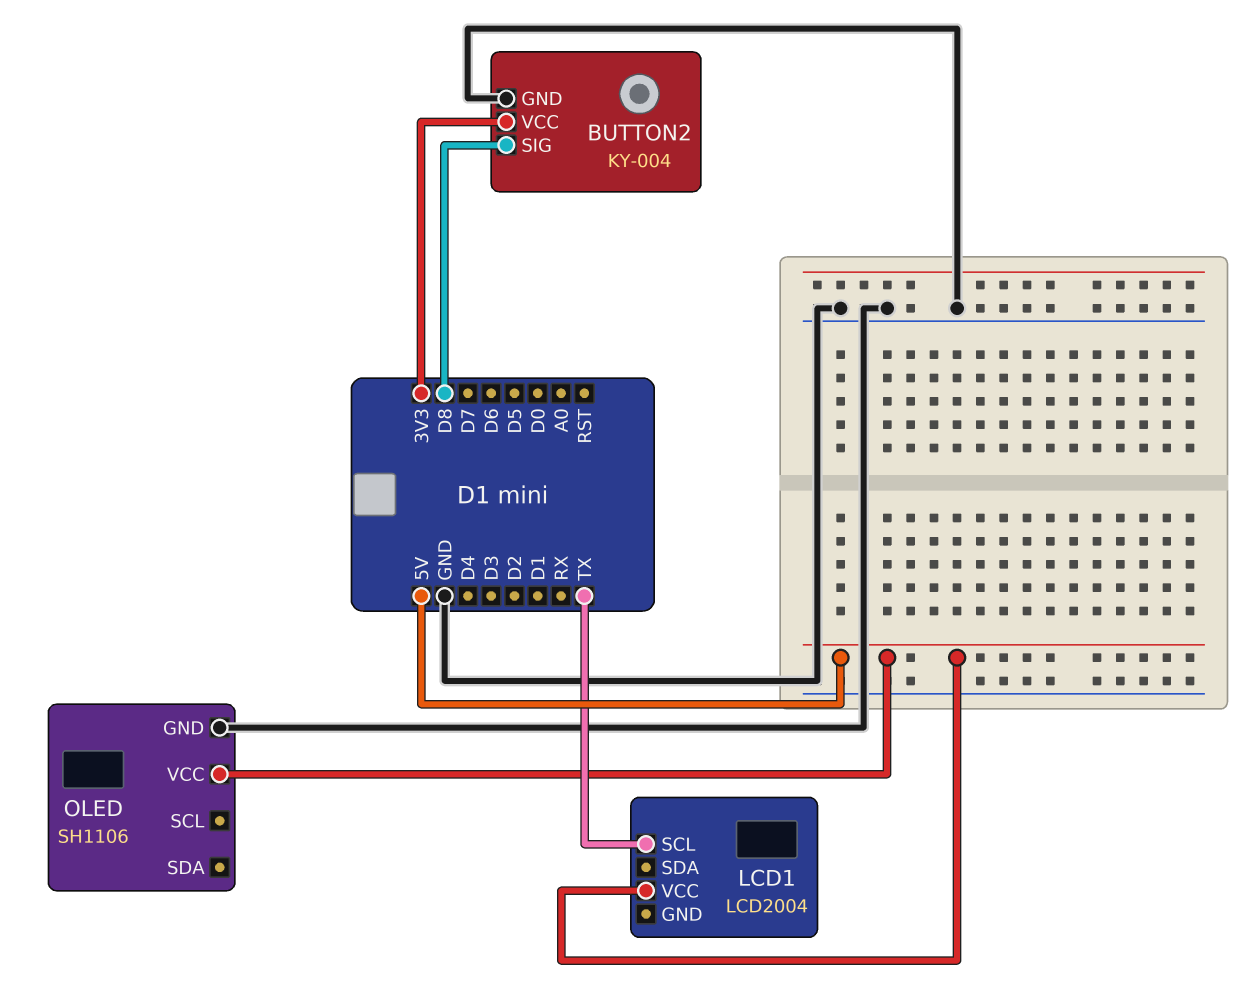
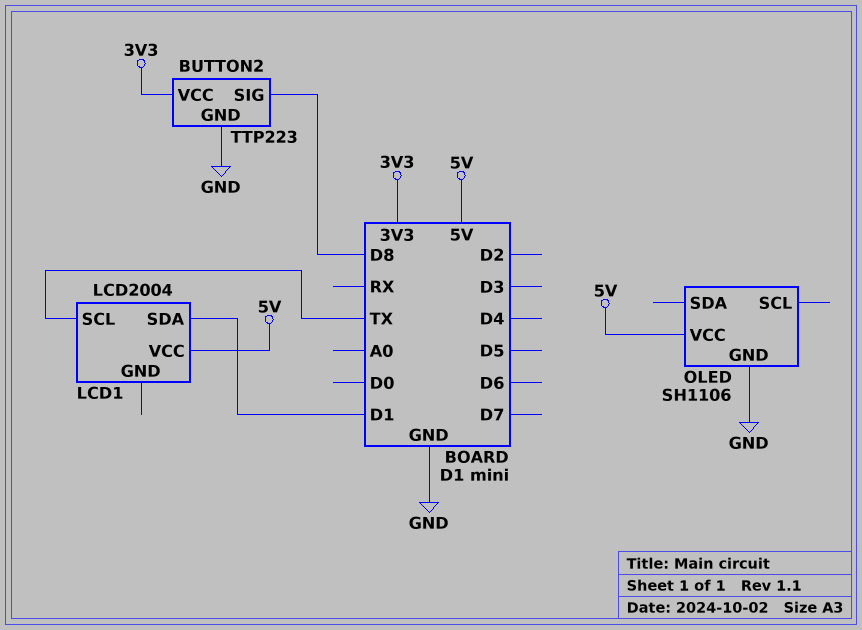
BUTTON2: KY-004 -> TTP223
LCD1 pin SDA: none -> D1

